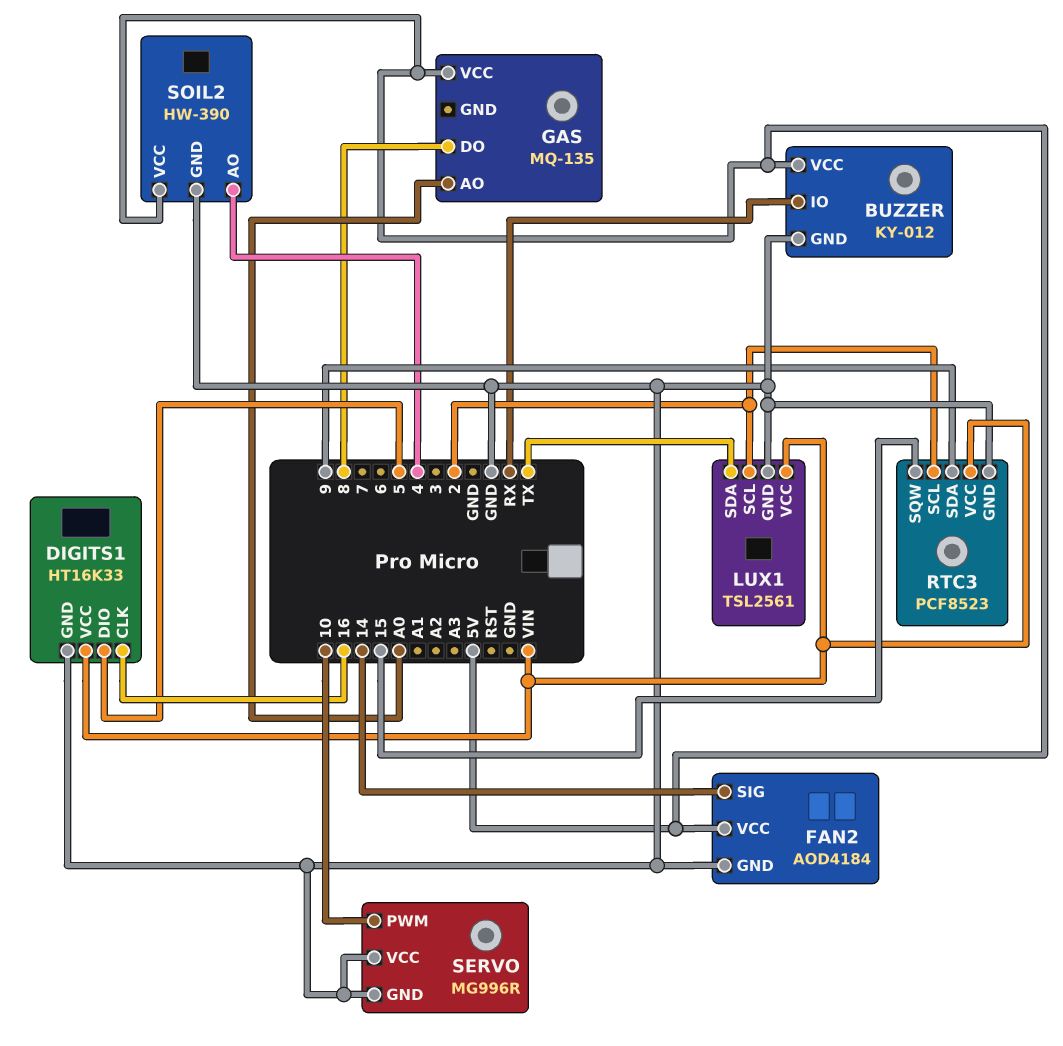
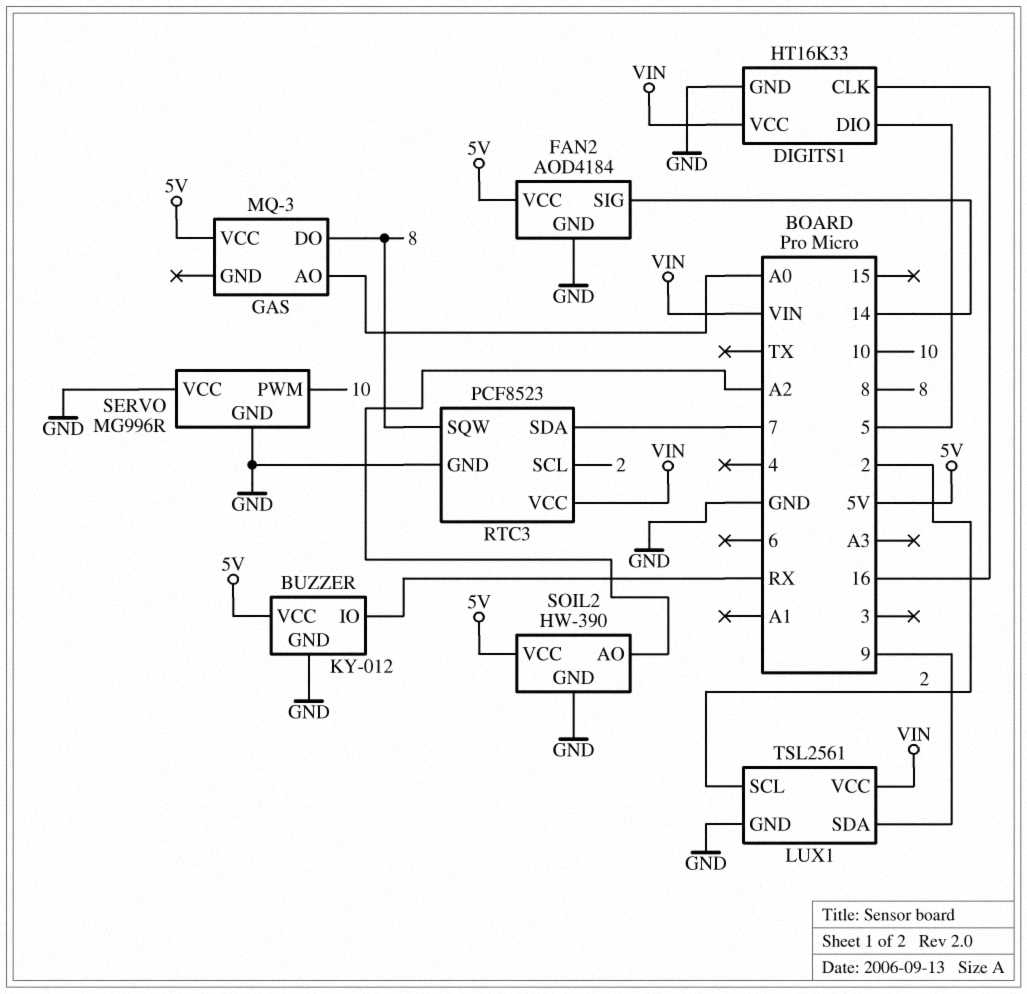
GAS: MQ-135 -> MQ-3
LUX1 pin SDA: TX -> 9
RTC3 pin SDA: 9 -> 7
RTC3 pin SQW: 15 -> 8
SOIL2 pin AO: 4 -> A2

